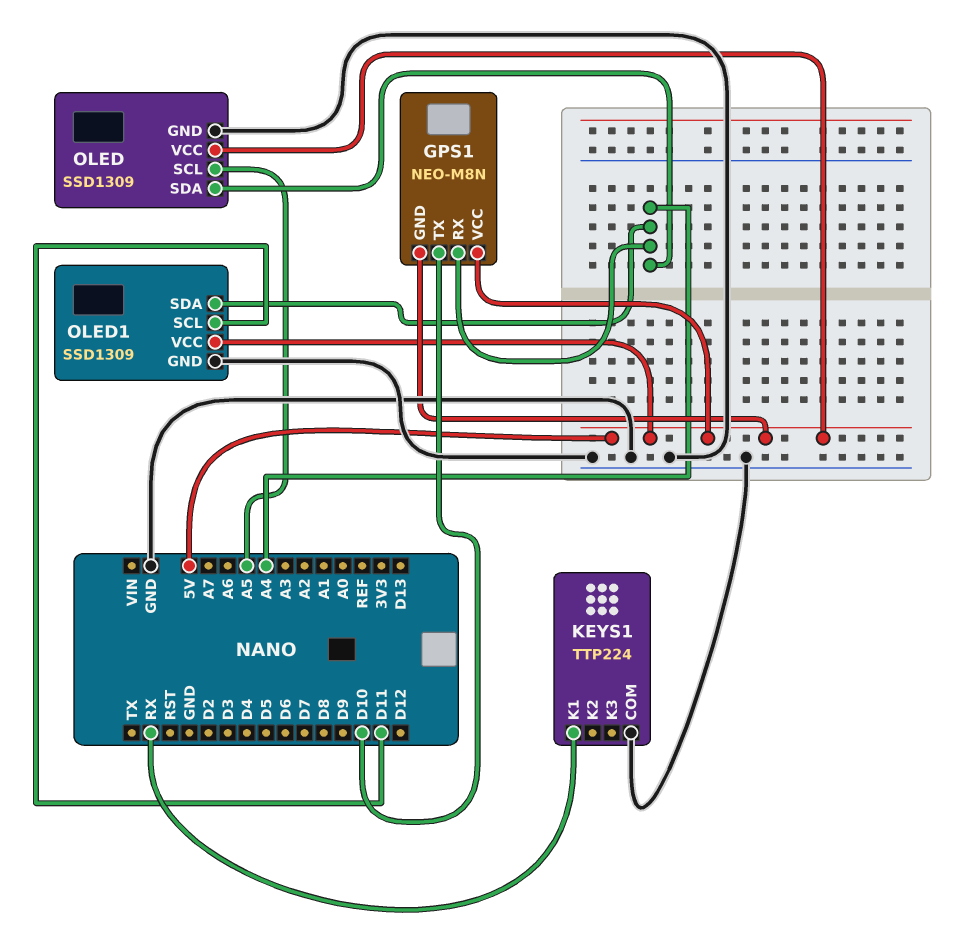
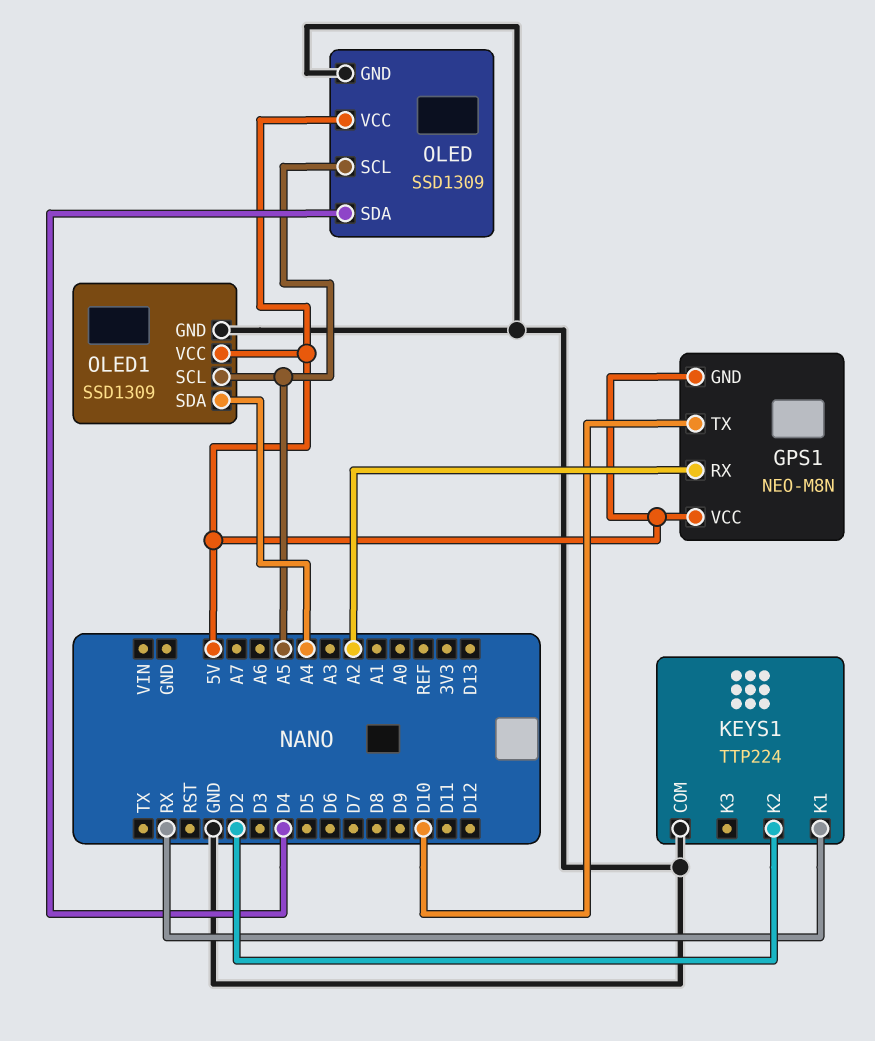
GPS1 pin RX: A4 -> A2
KEYS1 pin K2: none -> D2
OLED pin SDA: A4 -> D4
OLED1 pin SCL: D11 -> A5

